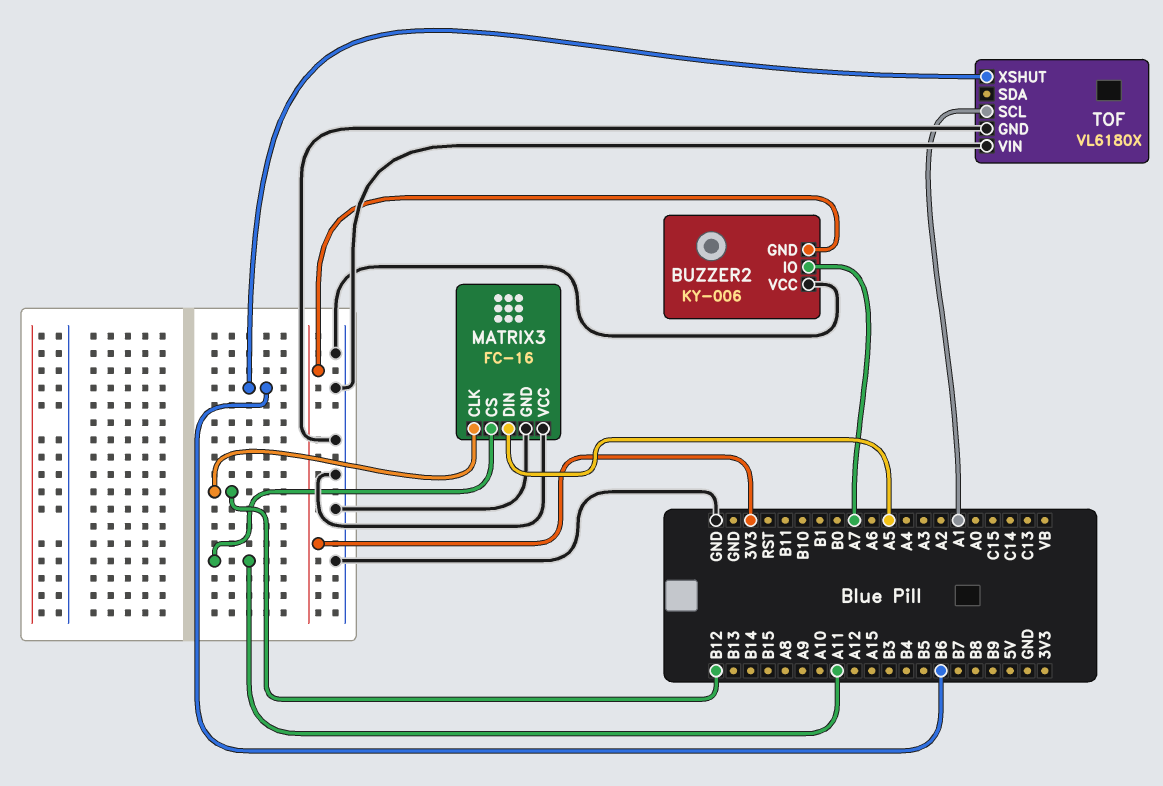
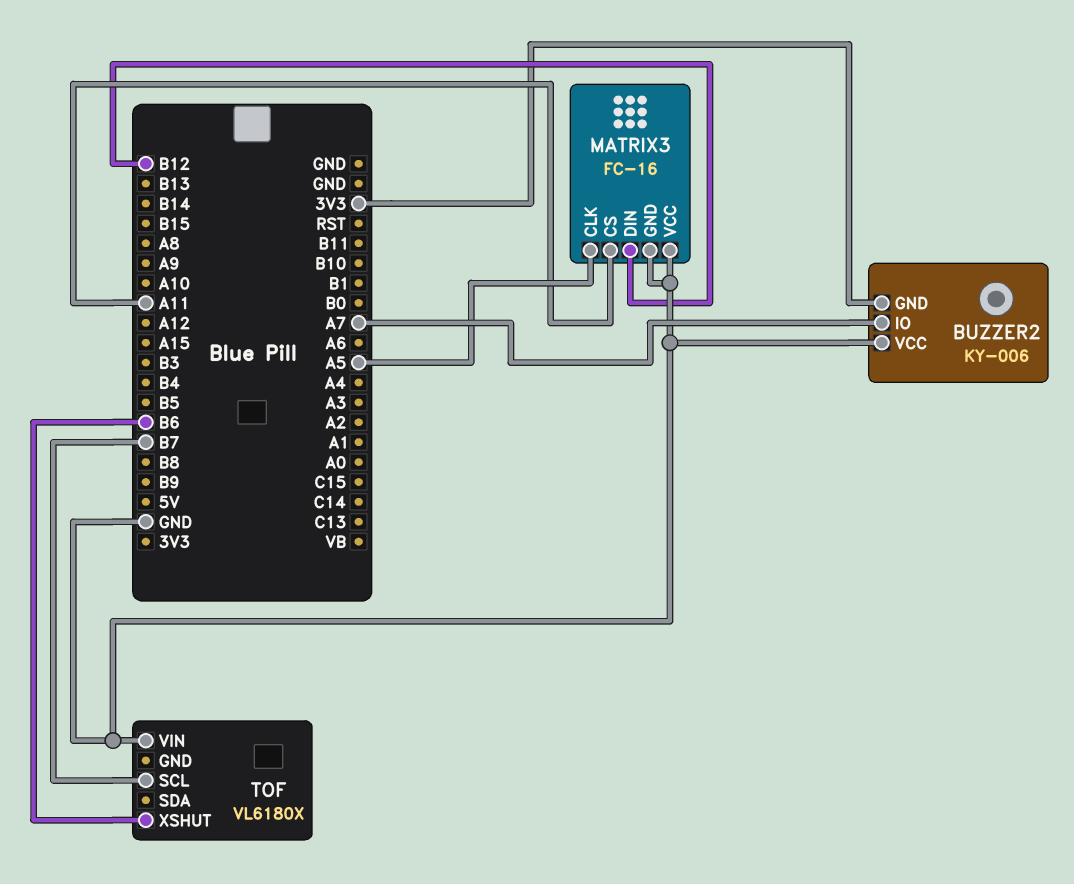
MATRIX3 pin CLK: B12 -> A5
MATRIX3 pin DIN: A5 -> B12
TOF pin GND: GND -> none
TOF pin SCL: A1 -> B7

